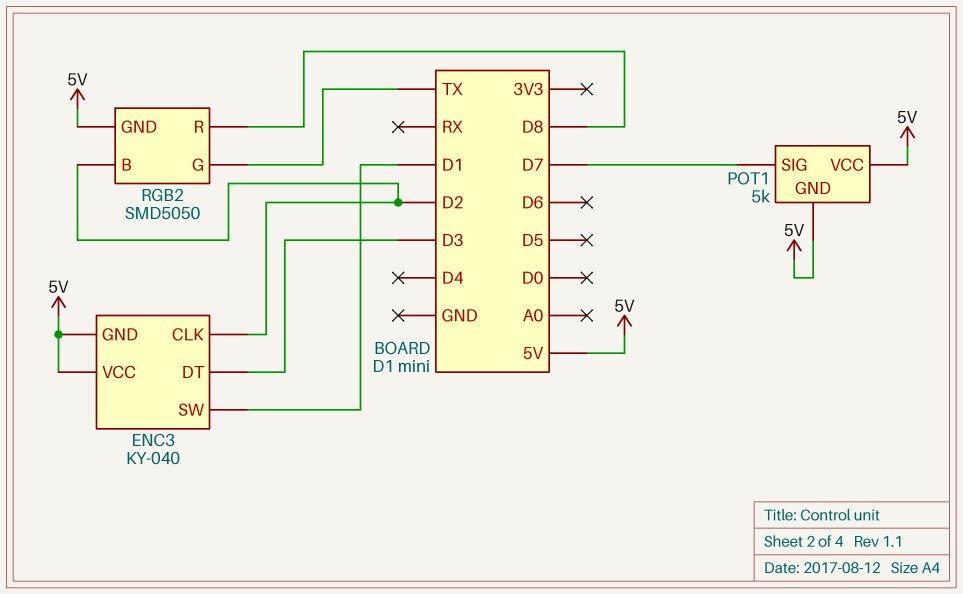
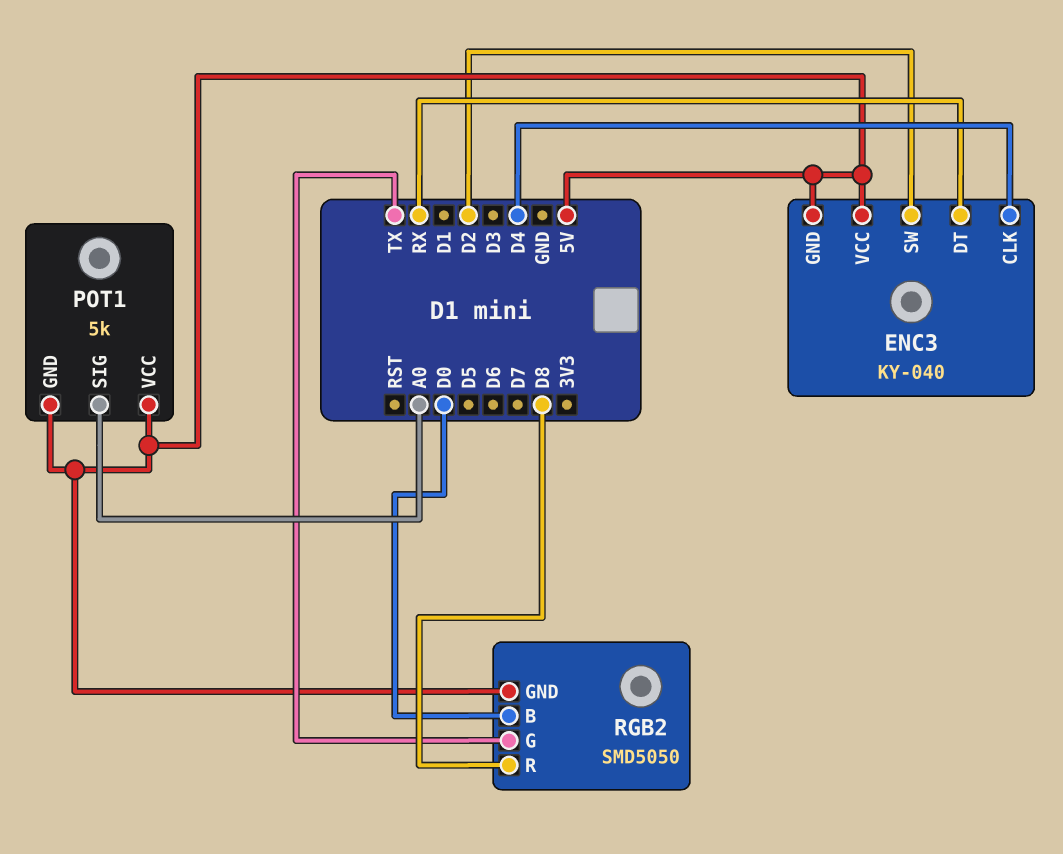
ENC3 pin CLK: D2 -> D4
ENC3 pin DT: D3 -> RX
ENC3 pin SW: D1 -> D2
POT1 pin SIG: D7 -> A0
RGB2 pin B: D2 -> D0

